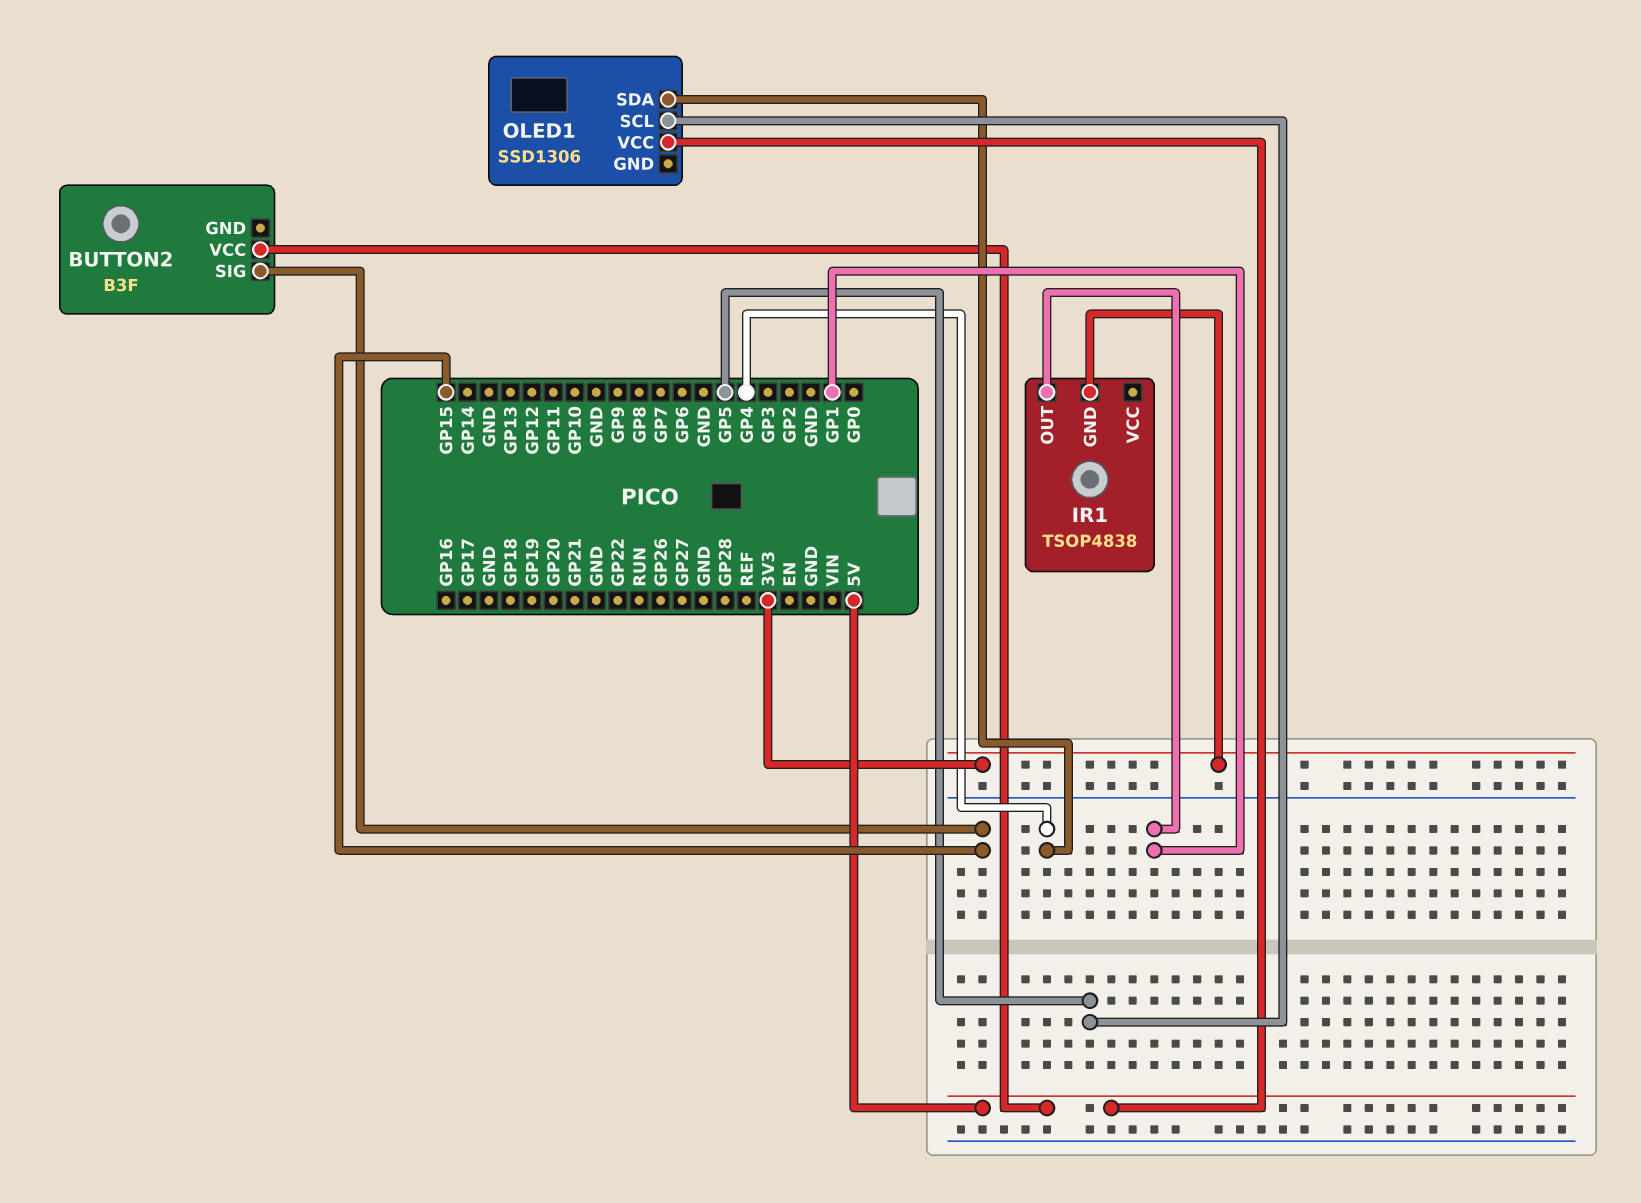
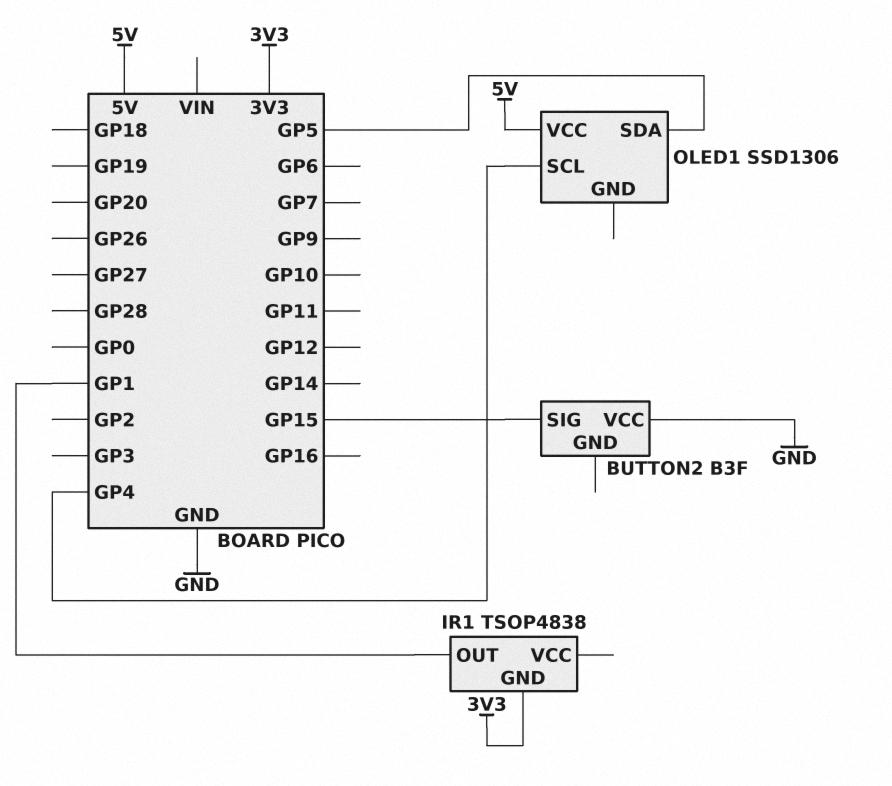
BUTTON2 pin VCC: 5V -> GND
OLED1 pin SCL: GP5 -> GP4
OLED1 pin SDA: GP4 -> GP5

